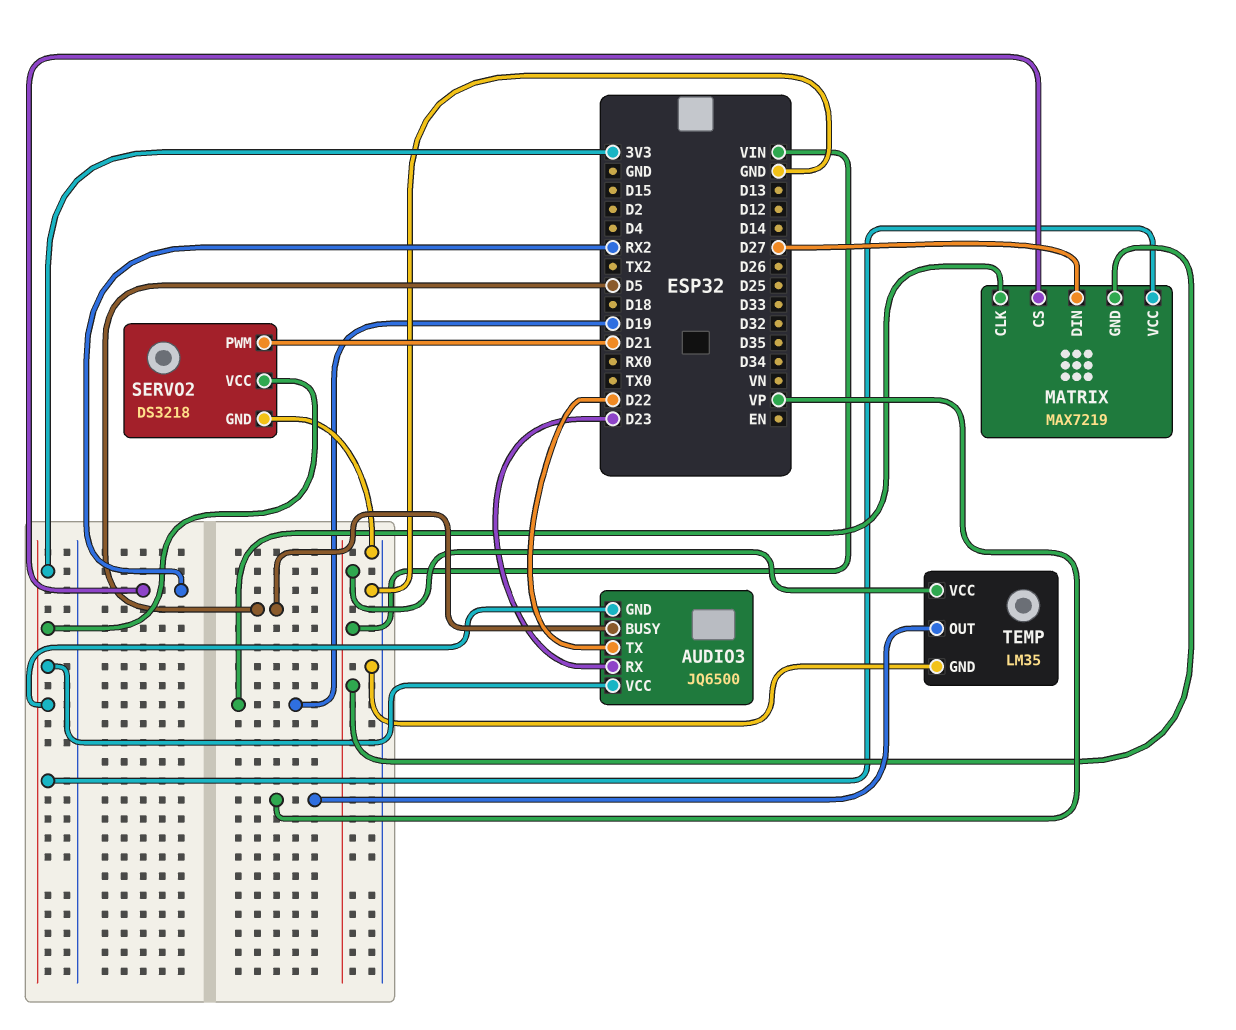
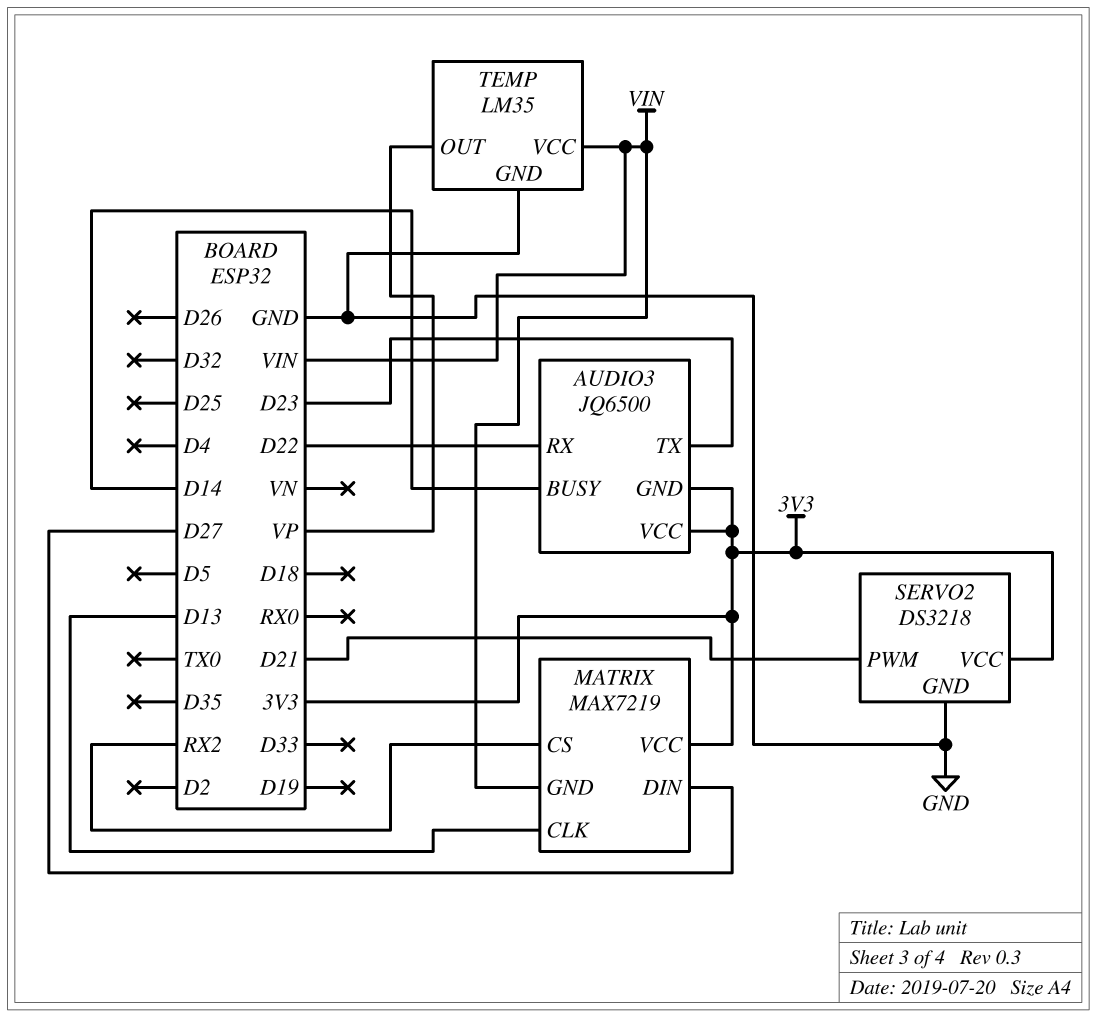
AUDIO3 pin BUSY: D5 -> D14
AUDIO3 pin RX: D23 -> D22
AUDIO3 pin TX: D22 -> D23
MATRIX pin CLK: D19 -> D13

